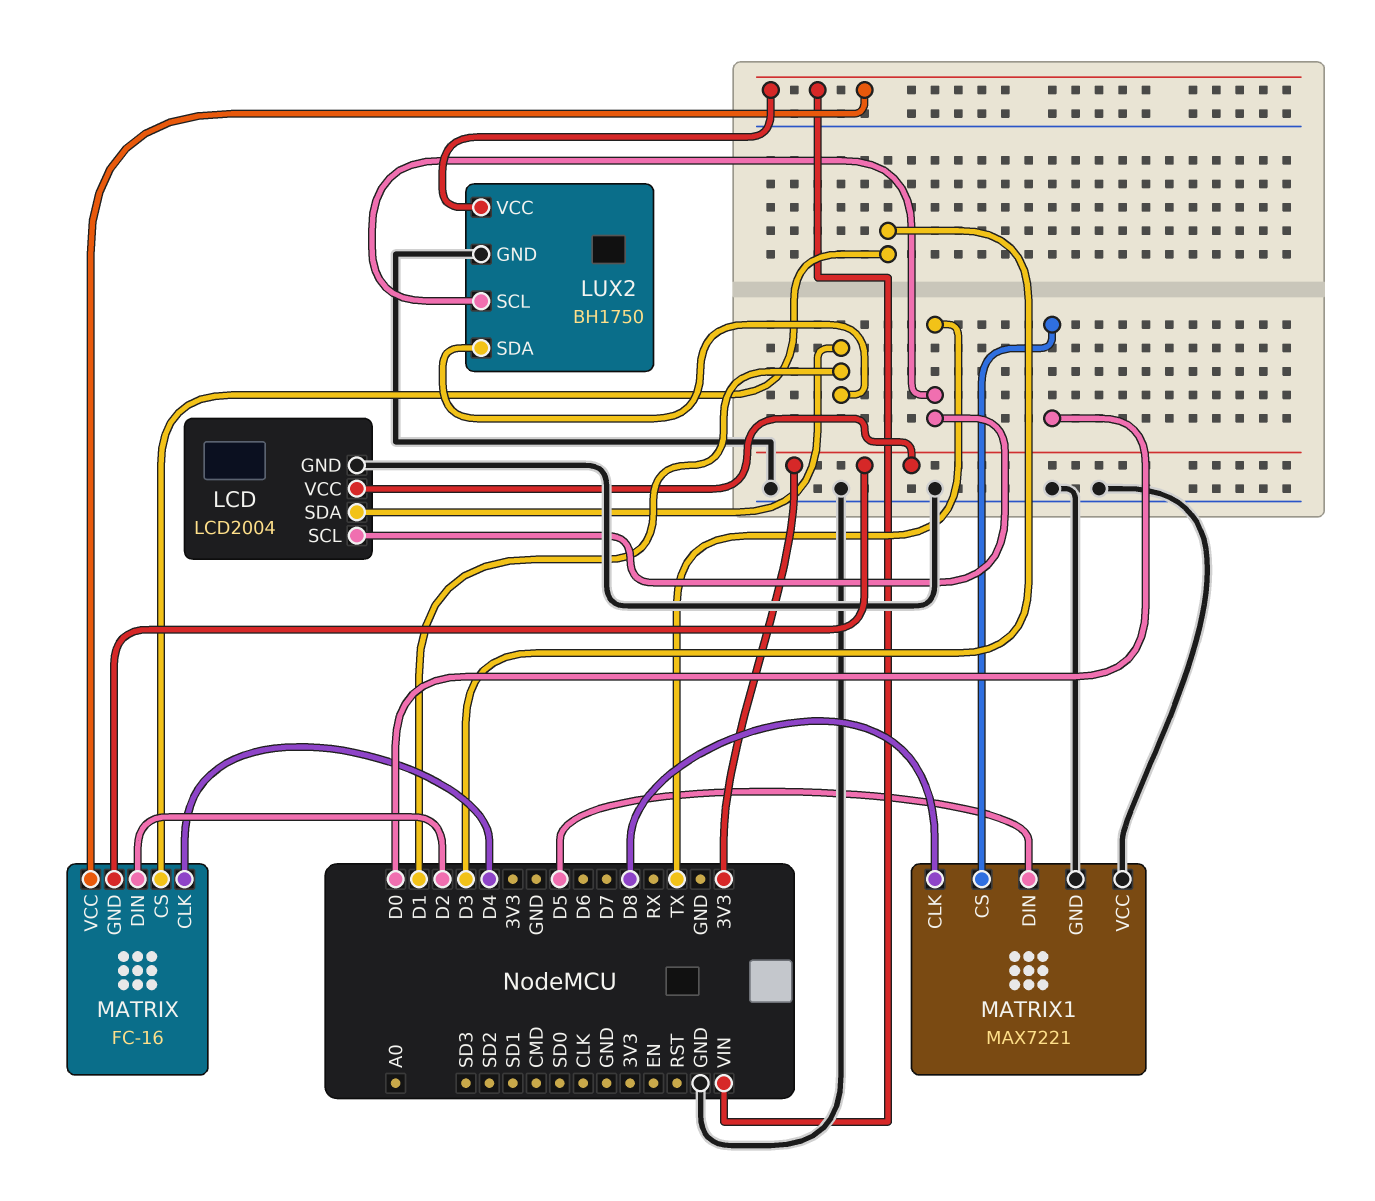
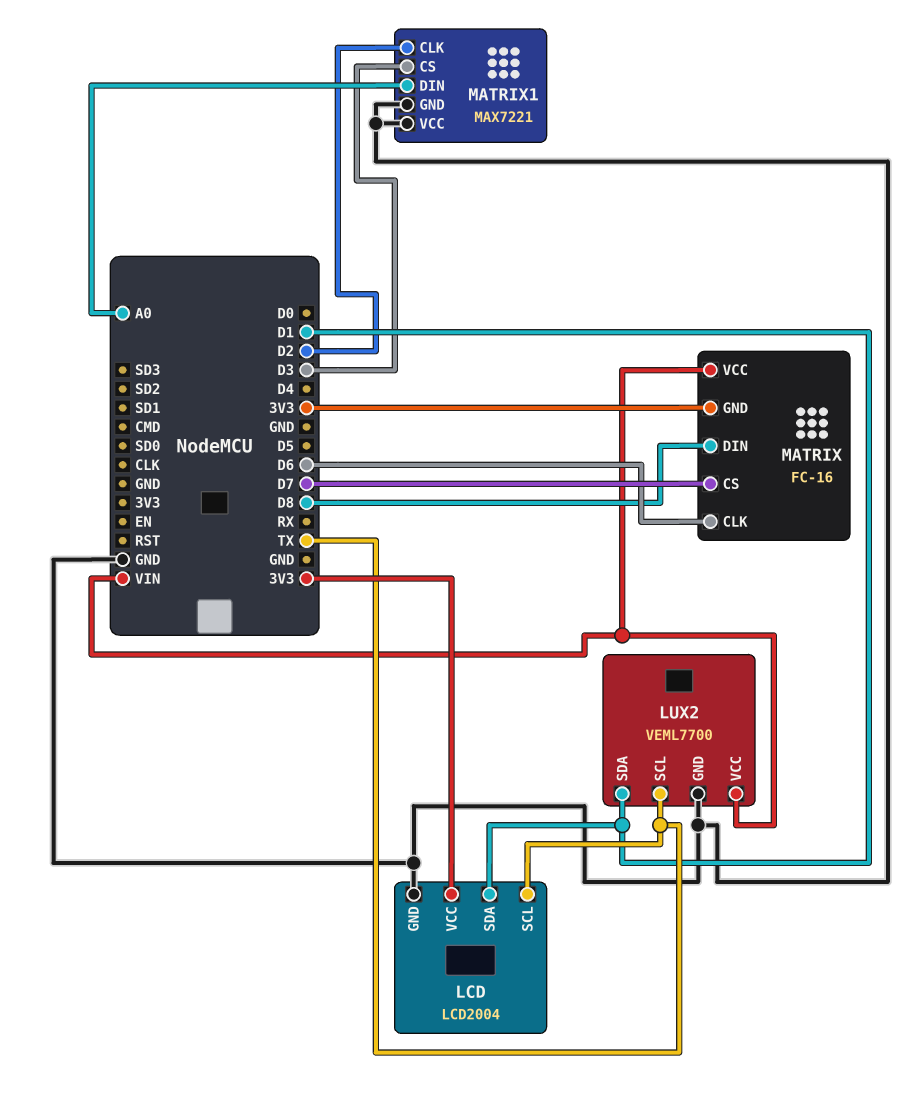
LUX2: BH1750 -> VEML7700
MATRIX pin CLK: D4 -> D6
MATRIX pin CS: D3 -> D7
MATRIX pin DIN: D2 -> D8
MATRIX1 pin CLK: D8 -> D2
MATRIX1 pin CS: D0 -> D3
MATRIX1 pin DIN: D5 -> A0

